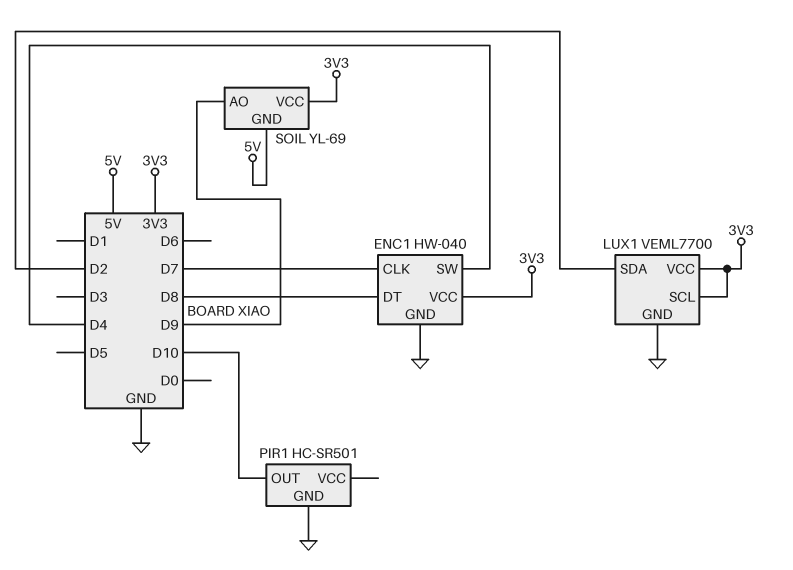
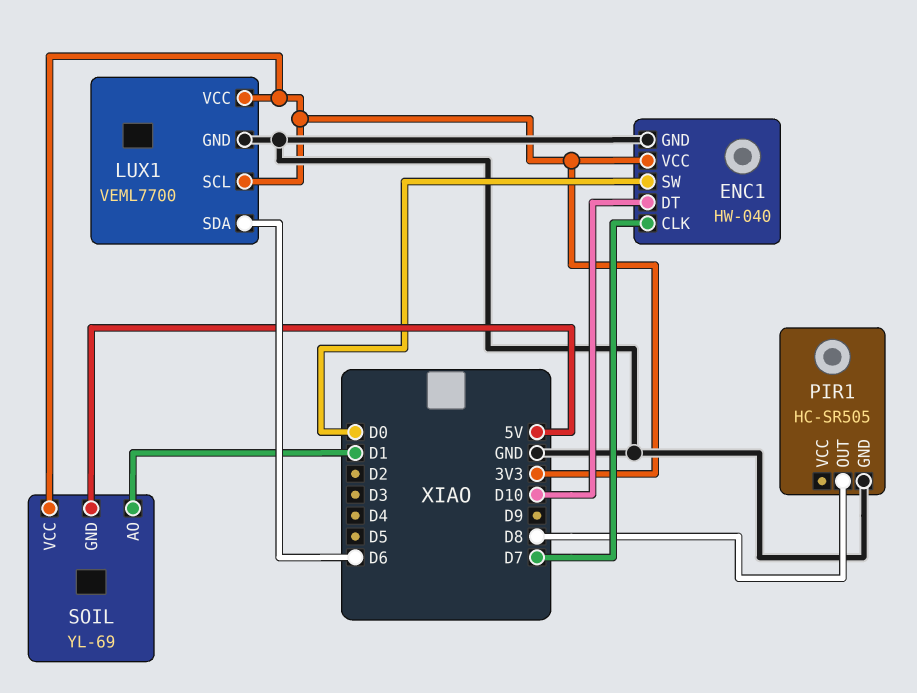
ENC1 pin DT: D8 -> D10
ENC1 pin SW: D4 -> D0
LUX1 pin SDA: D2 -> D6
PIR1: HC-SR501 -> HC-SR505
PIR1 pin OUT: D10 -> D8
SOIL pin AO: D9 -> D1

